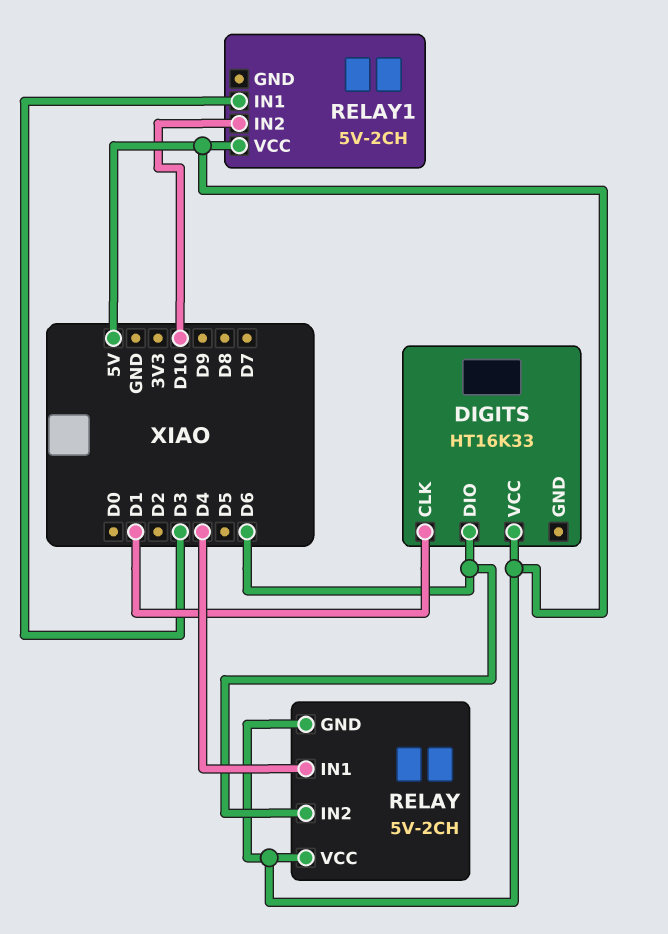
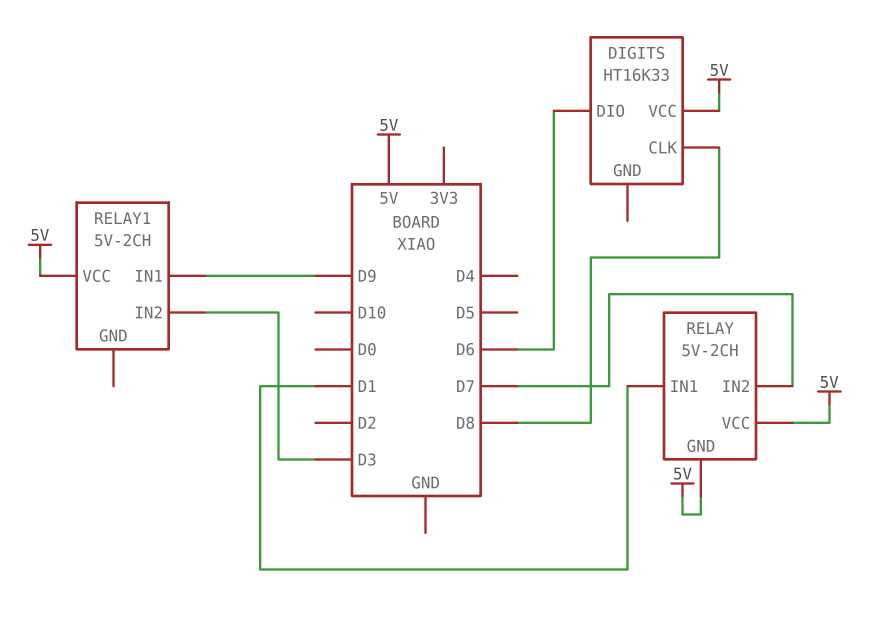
DIGITS pin CLK: D1 -> D8
RELAY pin IN1: D4 -> D1
RELAY pin IN2: D6 -> D7
RELAY1 pin IN1: D3 -> D9
RELAY1 pin IN2: D10 -> D3

